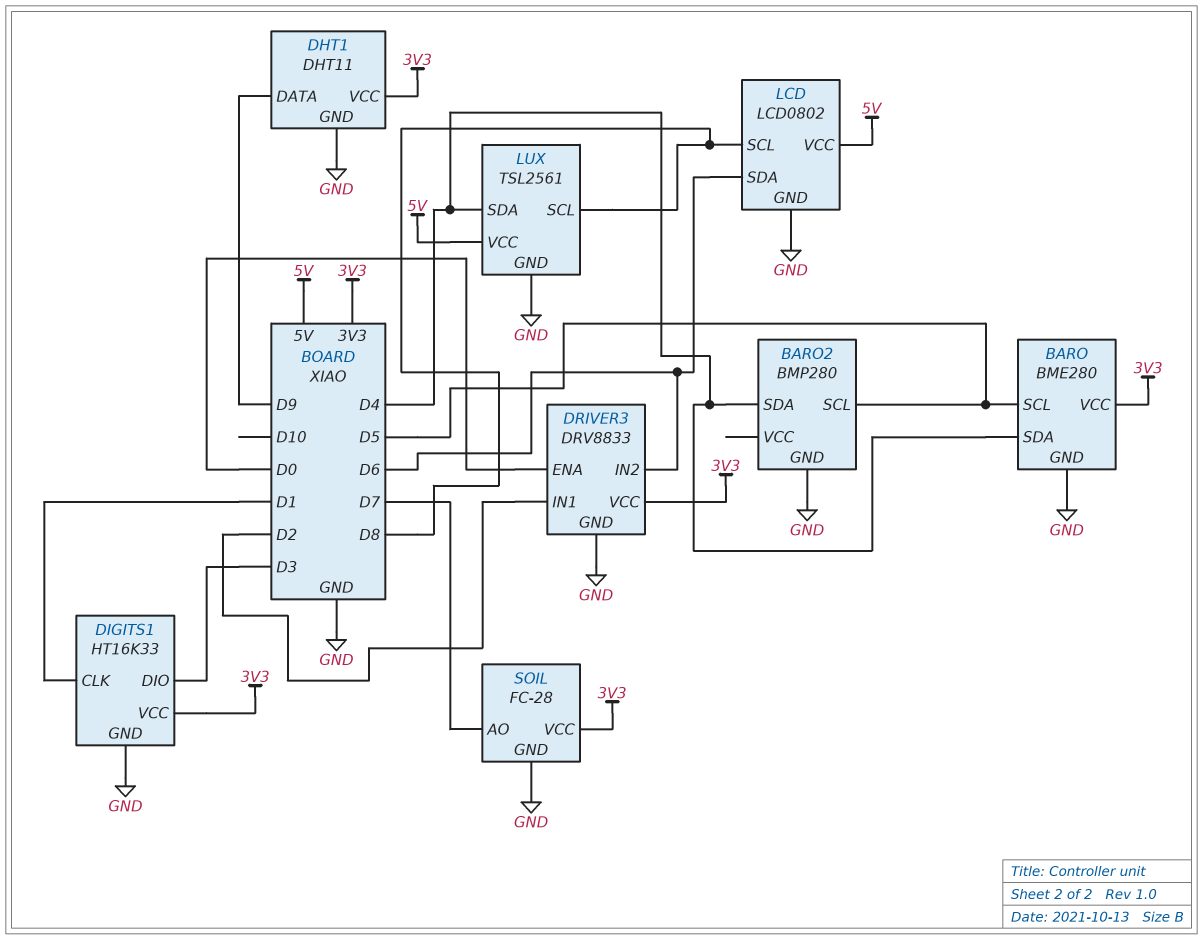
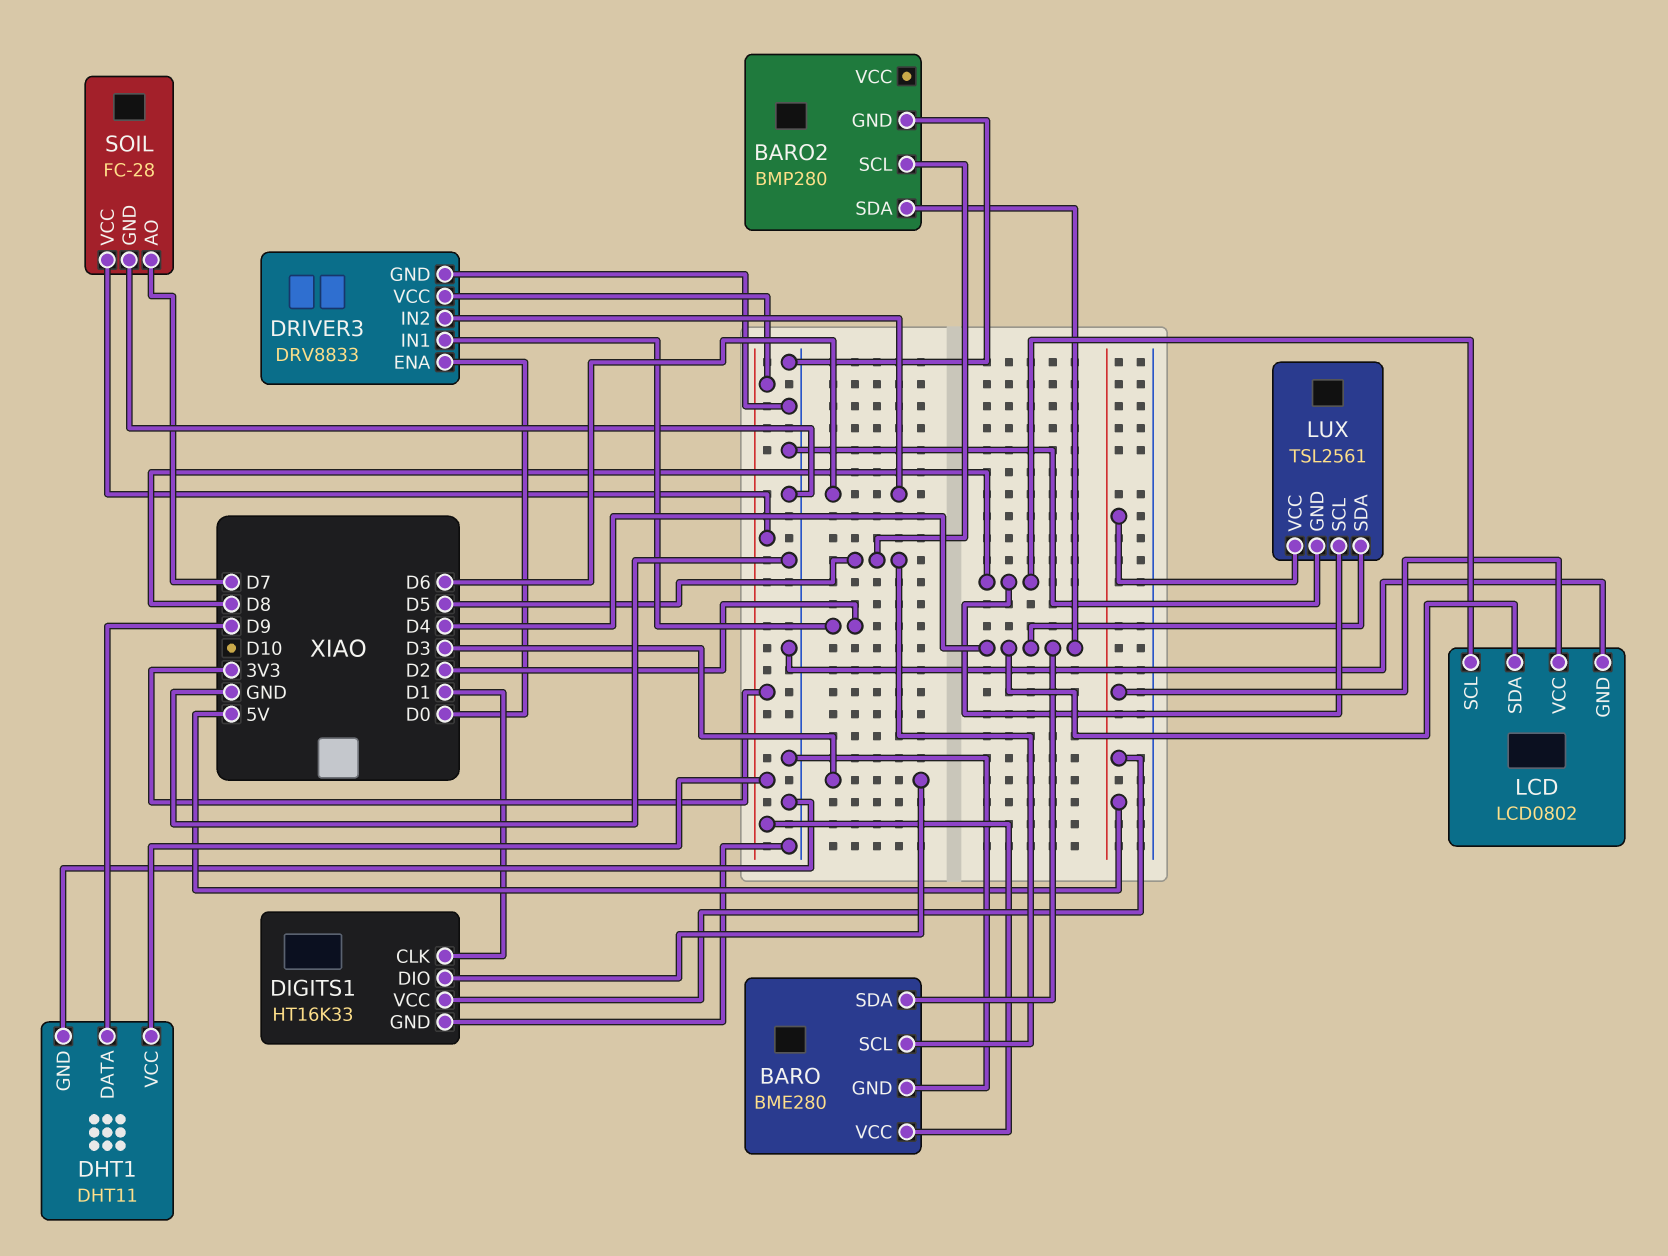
DIGITS1 pin VCC: 3V3 -> 5V
LCD pin SDA: D6 -> D4

